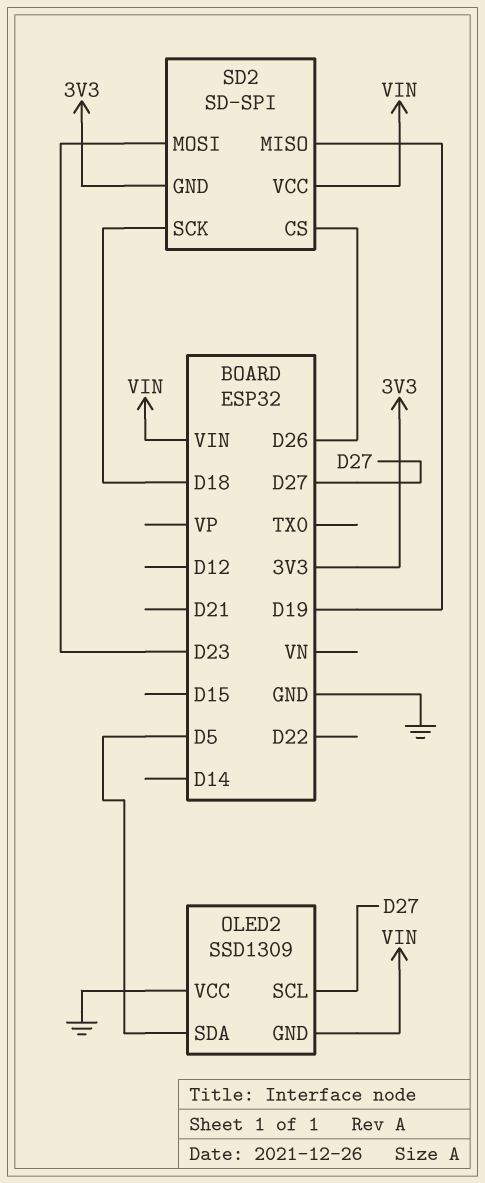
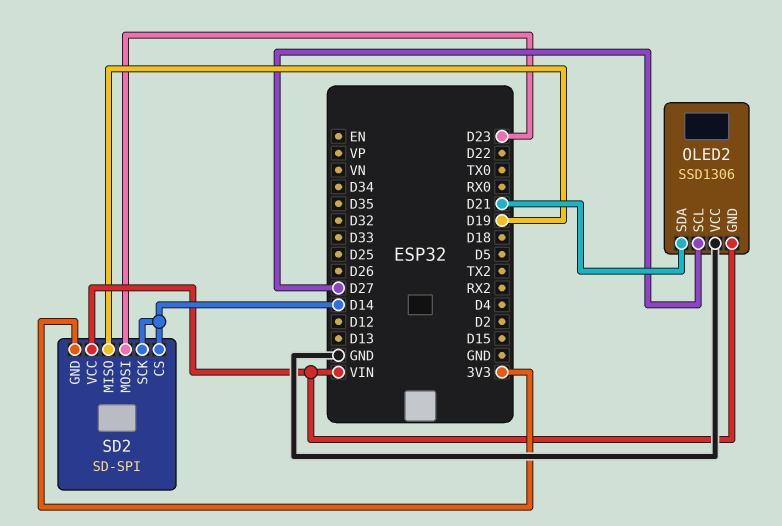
OLED2: SSD1309 -> SSD1306
OLED2 pin SDA: D5 -> D21
SD2 pin CS: D26 -> D14
SD2 pin SCK: D18 -> D14

